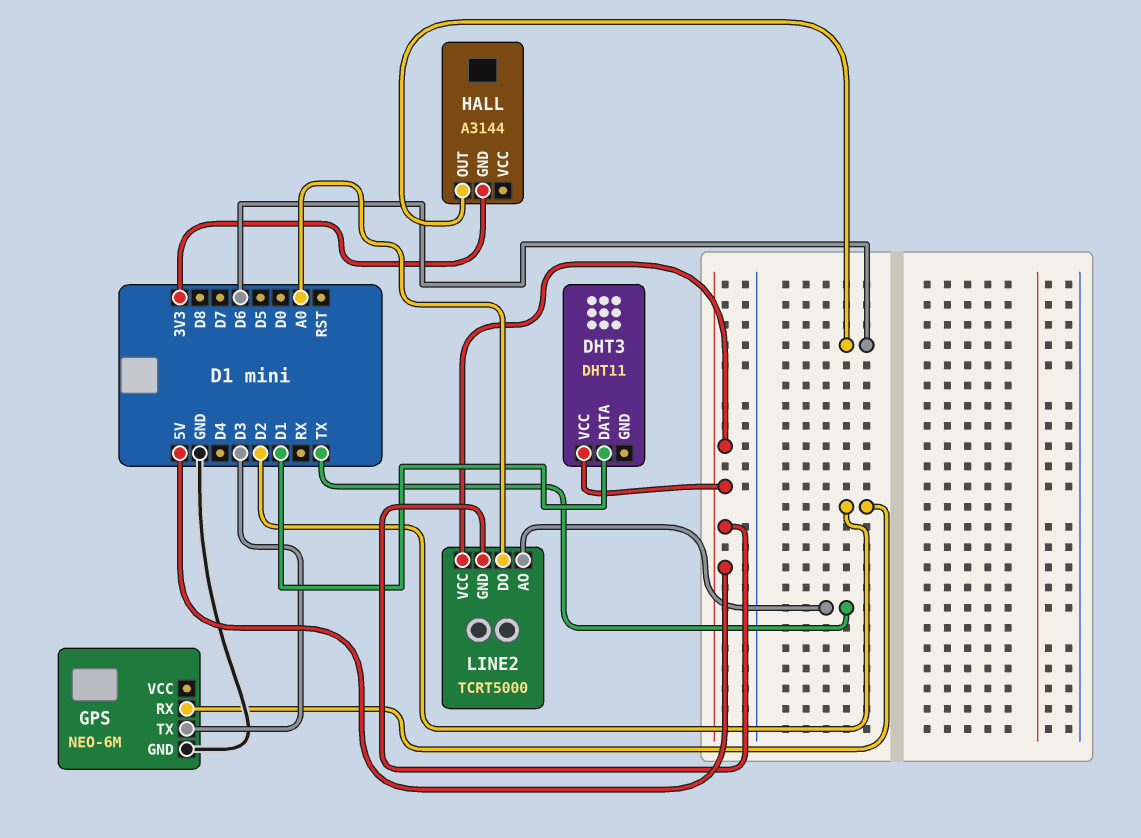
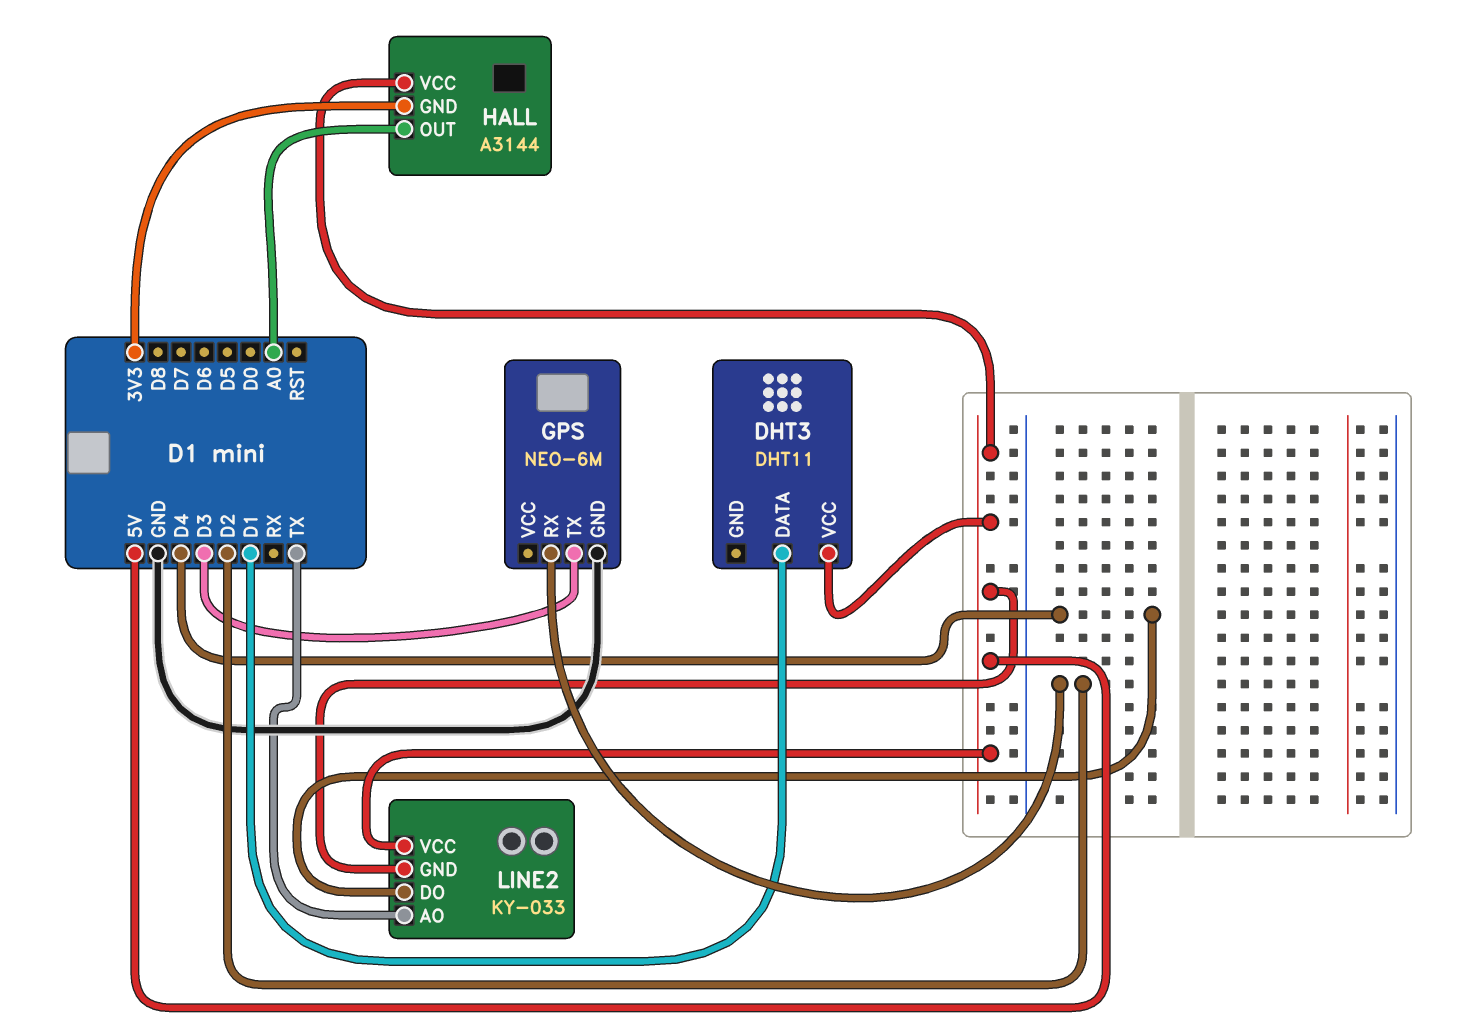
HALL pin OUT: D6 -> A0
HALL pin VCC: none -> 5V
LINE2: TCRT5000 -> KY-033
LINE2 pin DO: A0 -> D4

